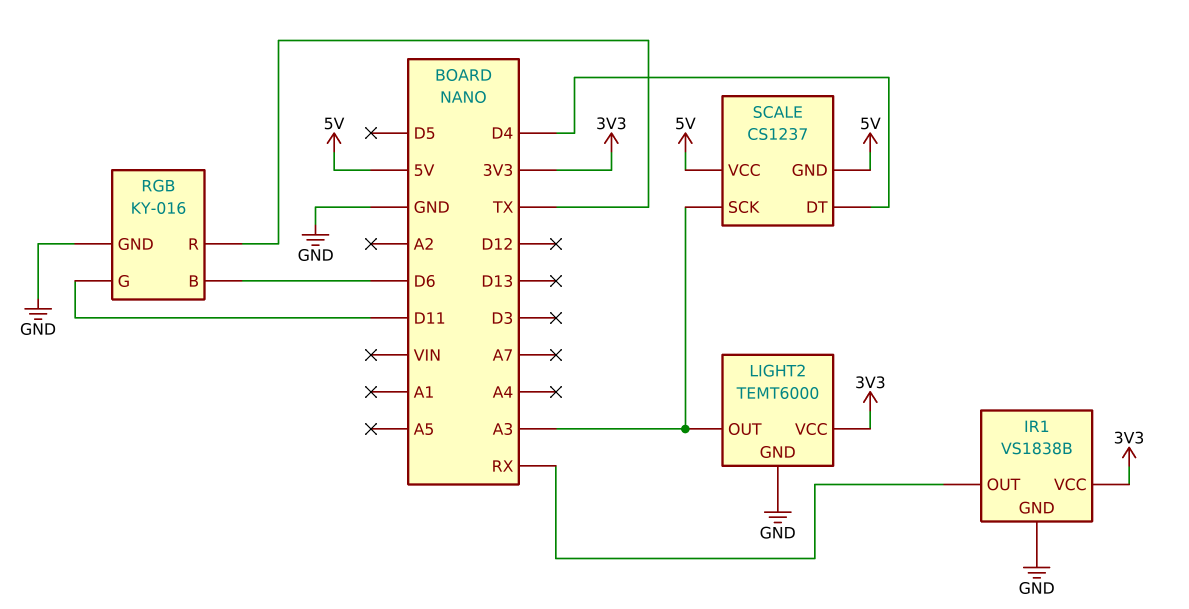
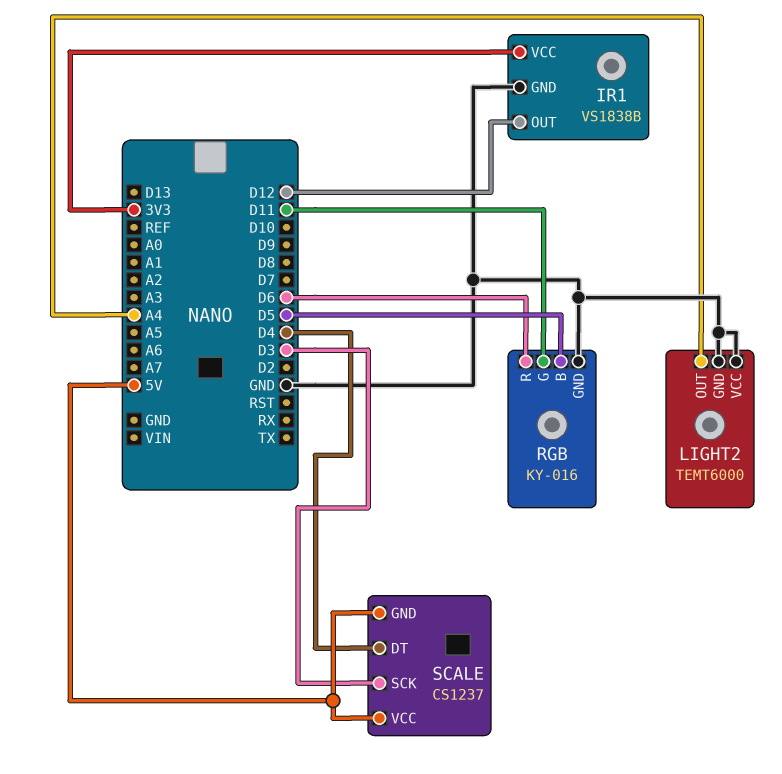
IR1 pin OUT: RX -> D12
LIGHT2 pin OUT: A3 -> A4
LIGHT2 pin VCC: 3V3 -> GND
RGB pin B: D6 -> D5
RGB pin R: TX -> D6
SCALE pin SCK: A3 -> D3

